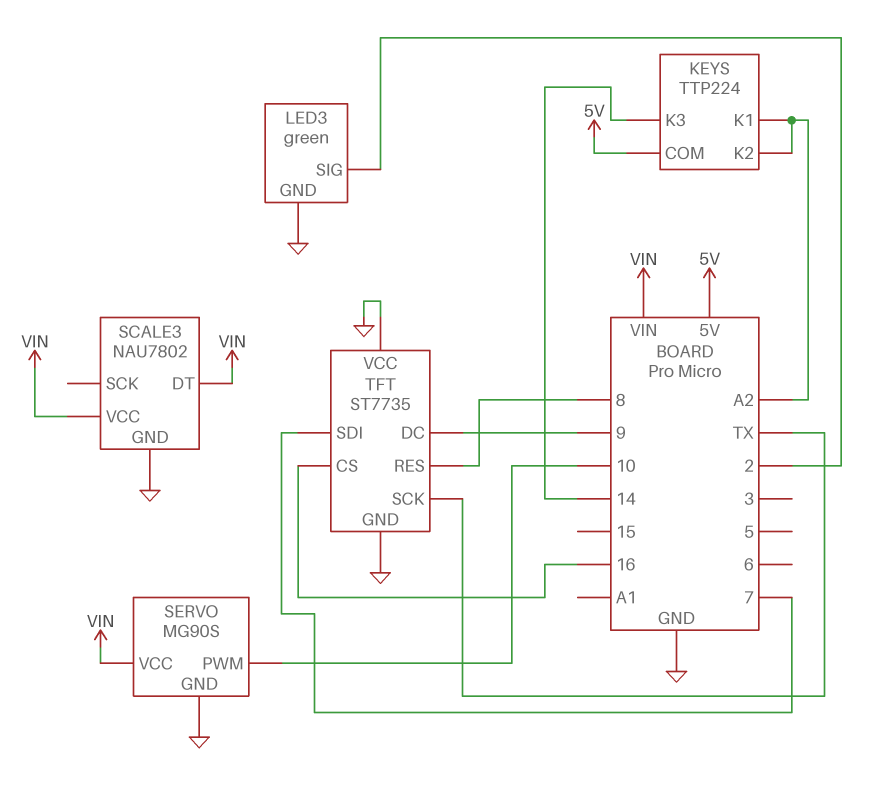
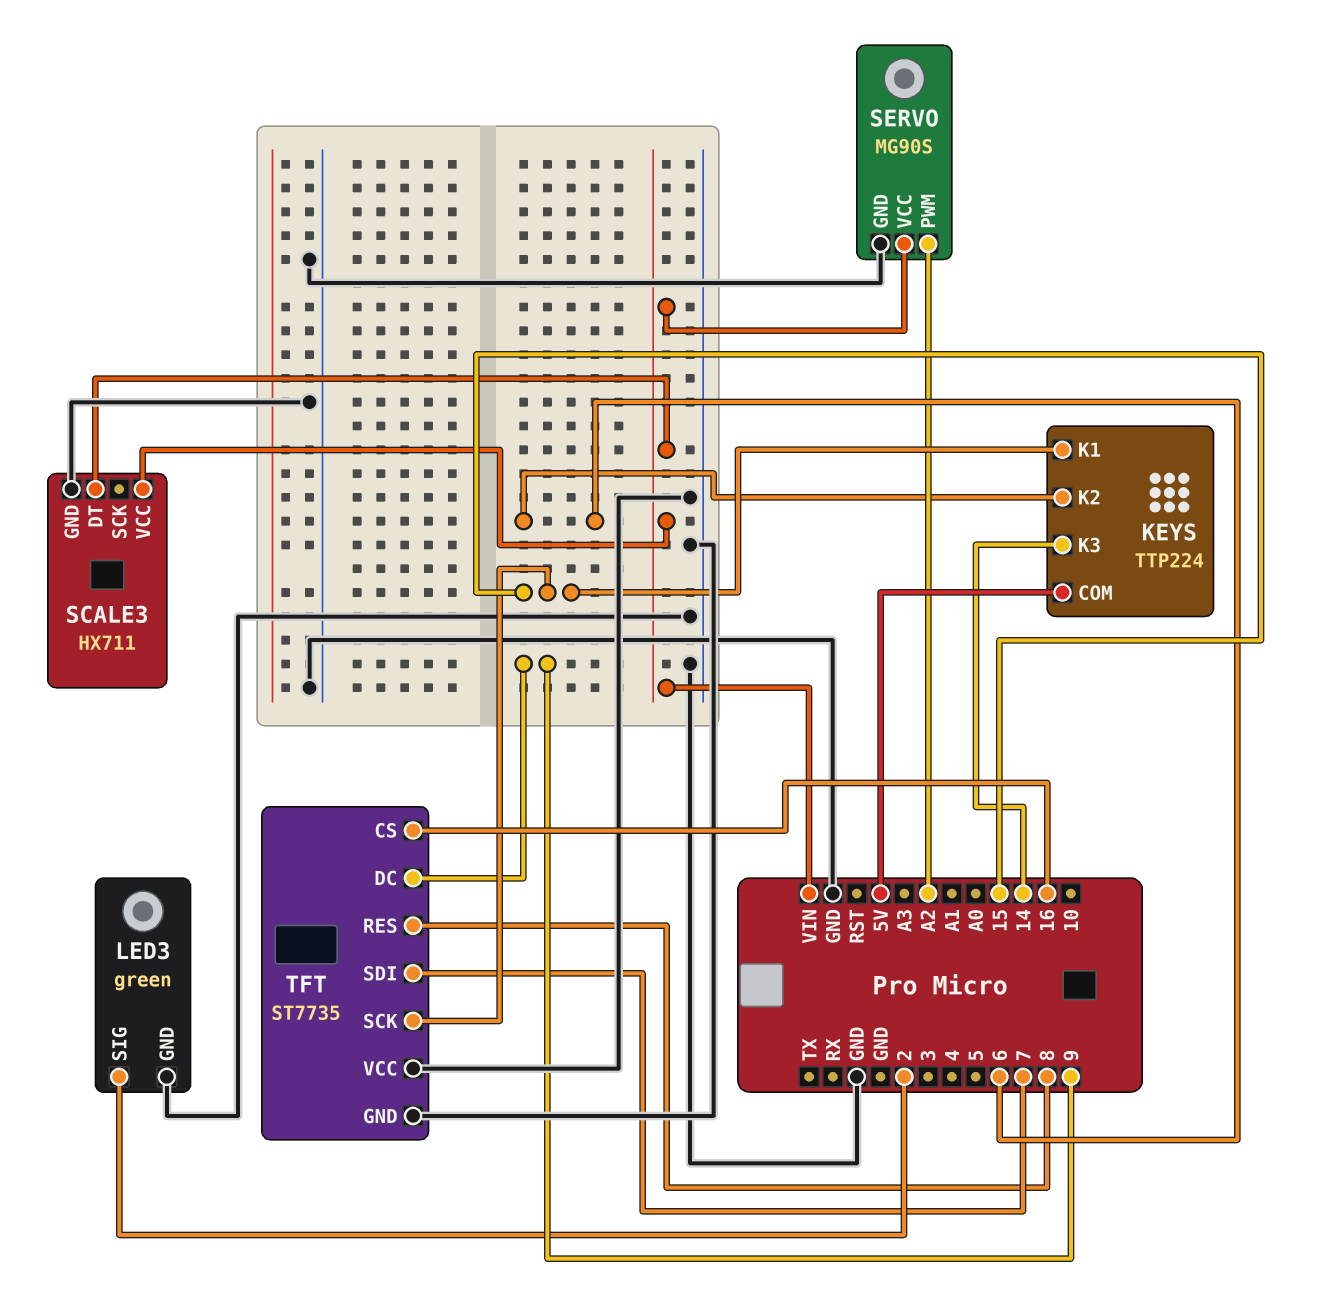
KEYS pin K1: A2 -> 15
KEYS pin K2: A2 -> 6
SCALE3: NAU7802 -> HX711
SERVO pin PWM: 10 -> A2
TFT pin SCK: TX -> 15

